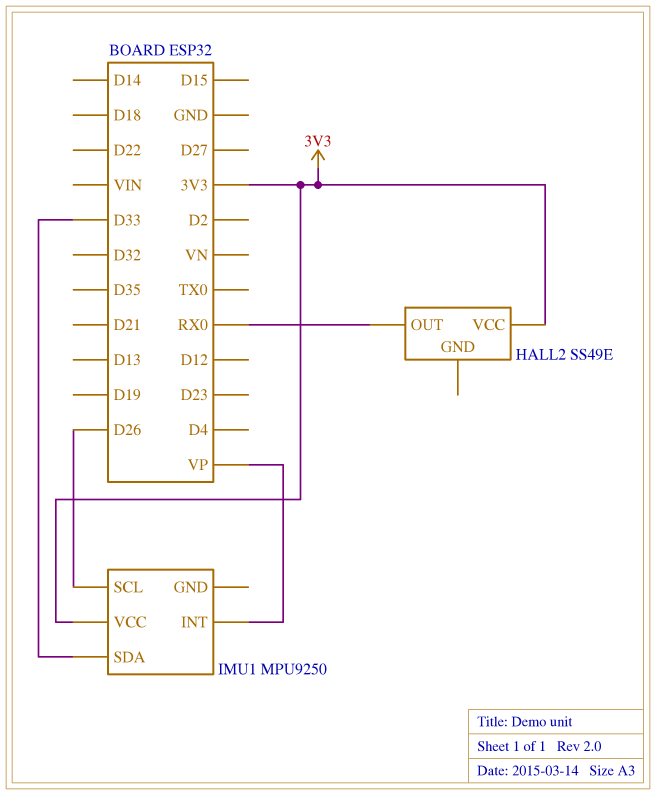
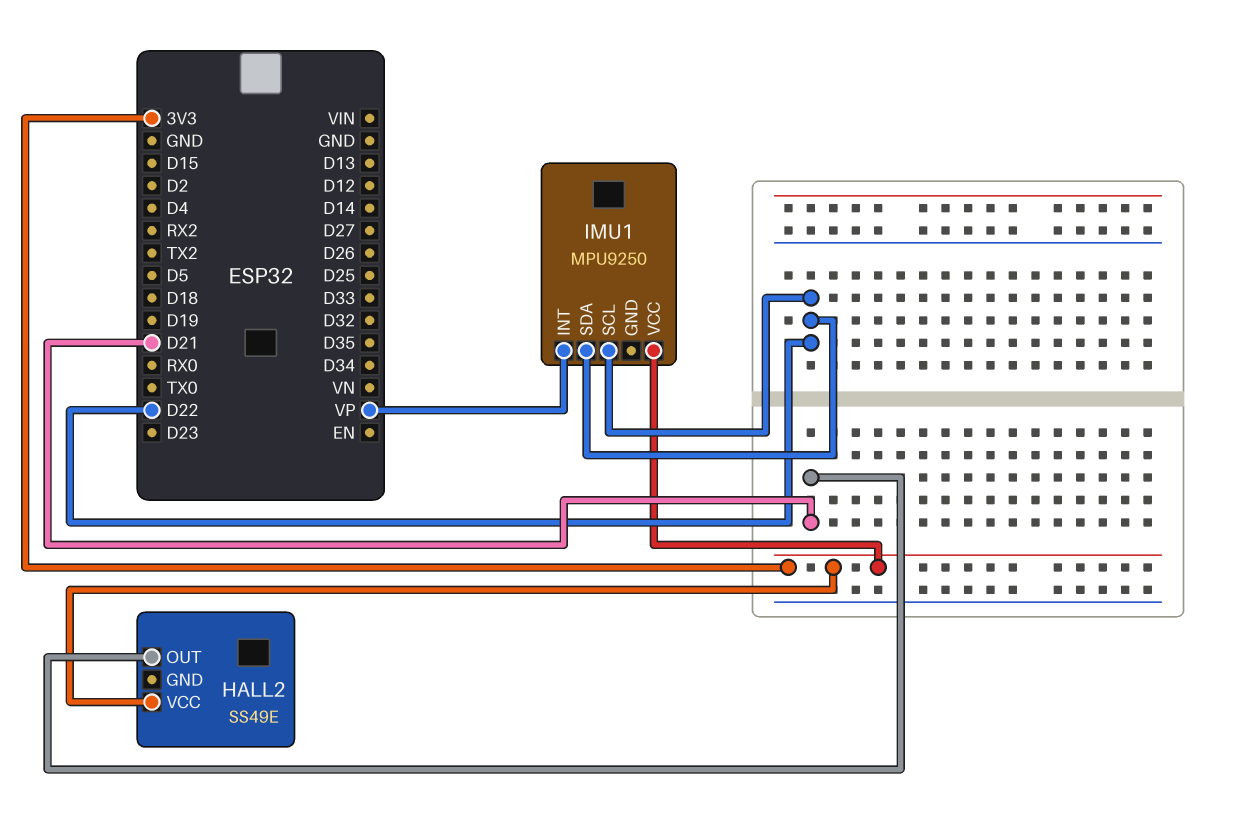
HALL2 pin OUT: RX0 -> D21
IMU1 pin SCL: D26 -> D22
IMU1 pin SDA: D33 -> D22

